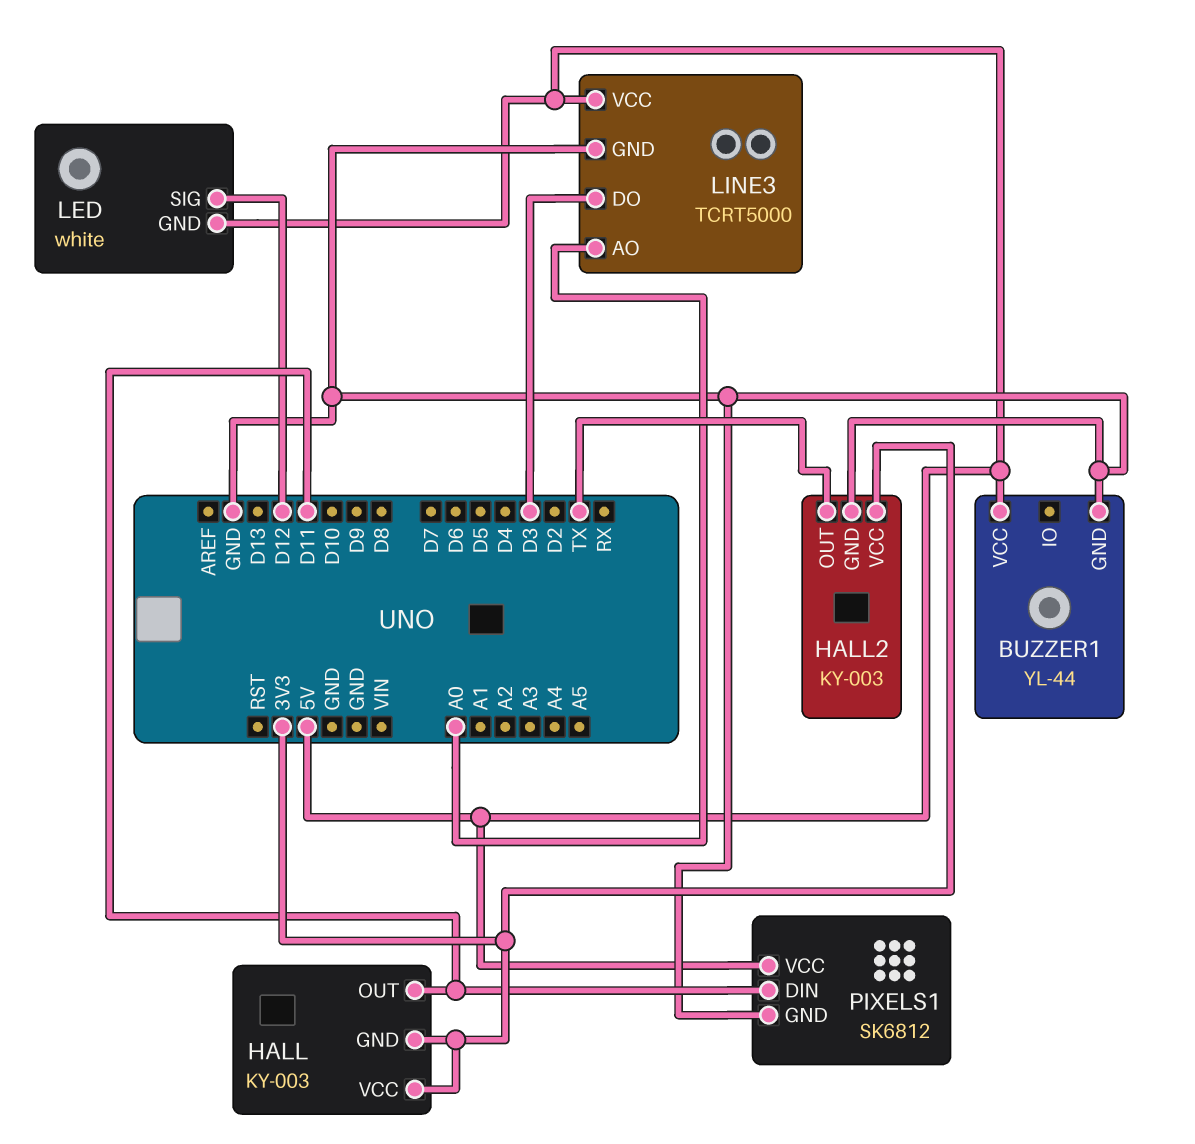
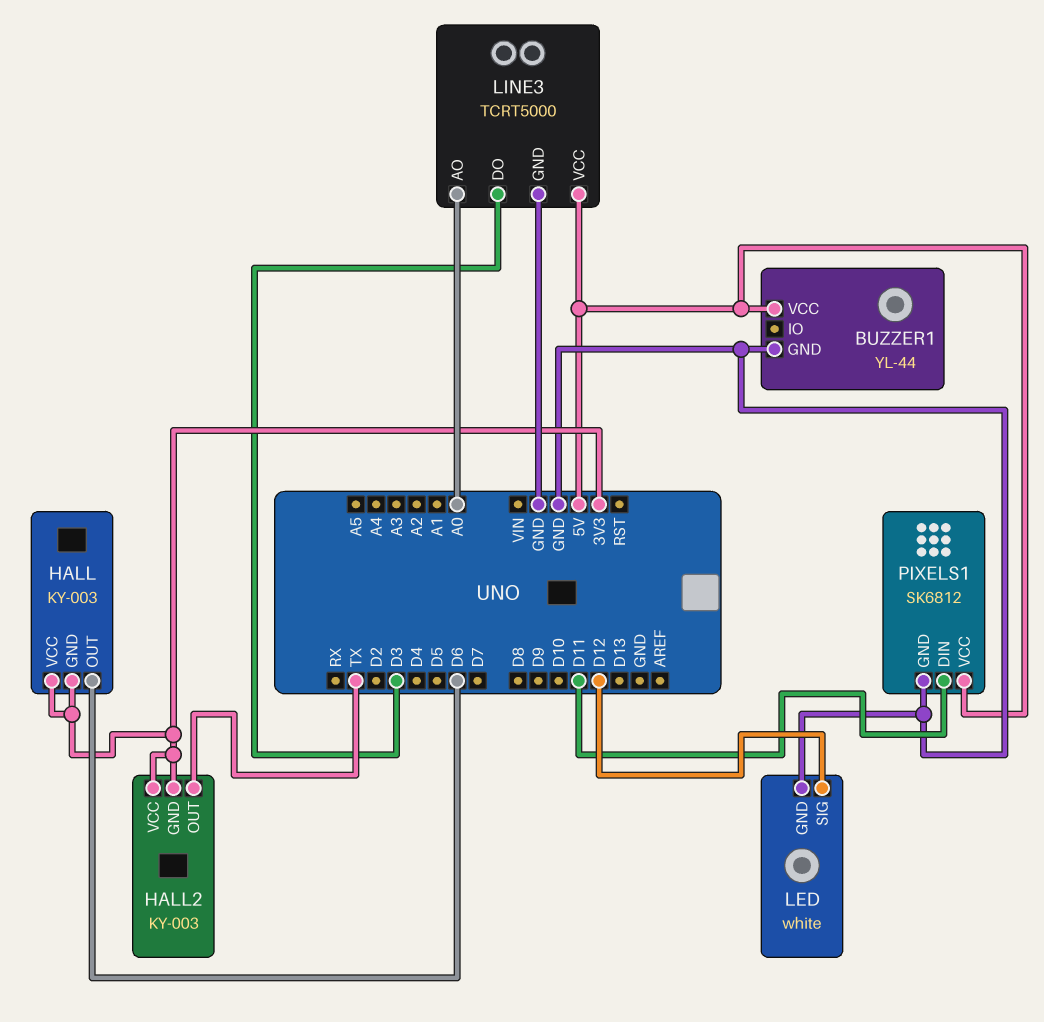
HALL pin OUT: D11 -> D6
HALL2 pin GND: GND -> 3V3
LED pin GND: 5V -> GND

